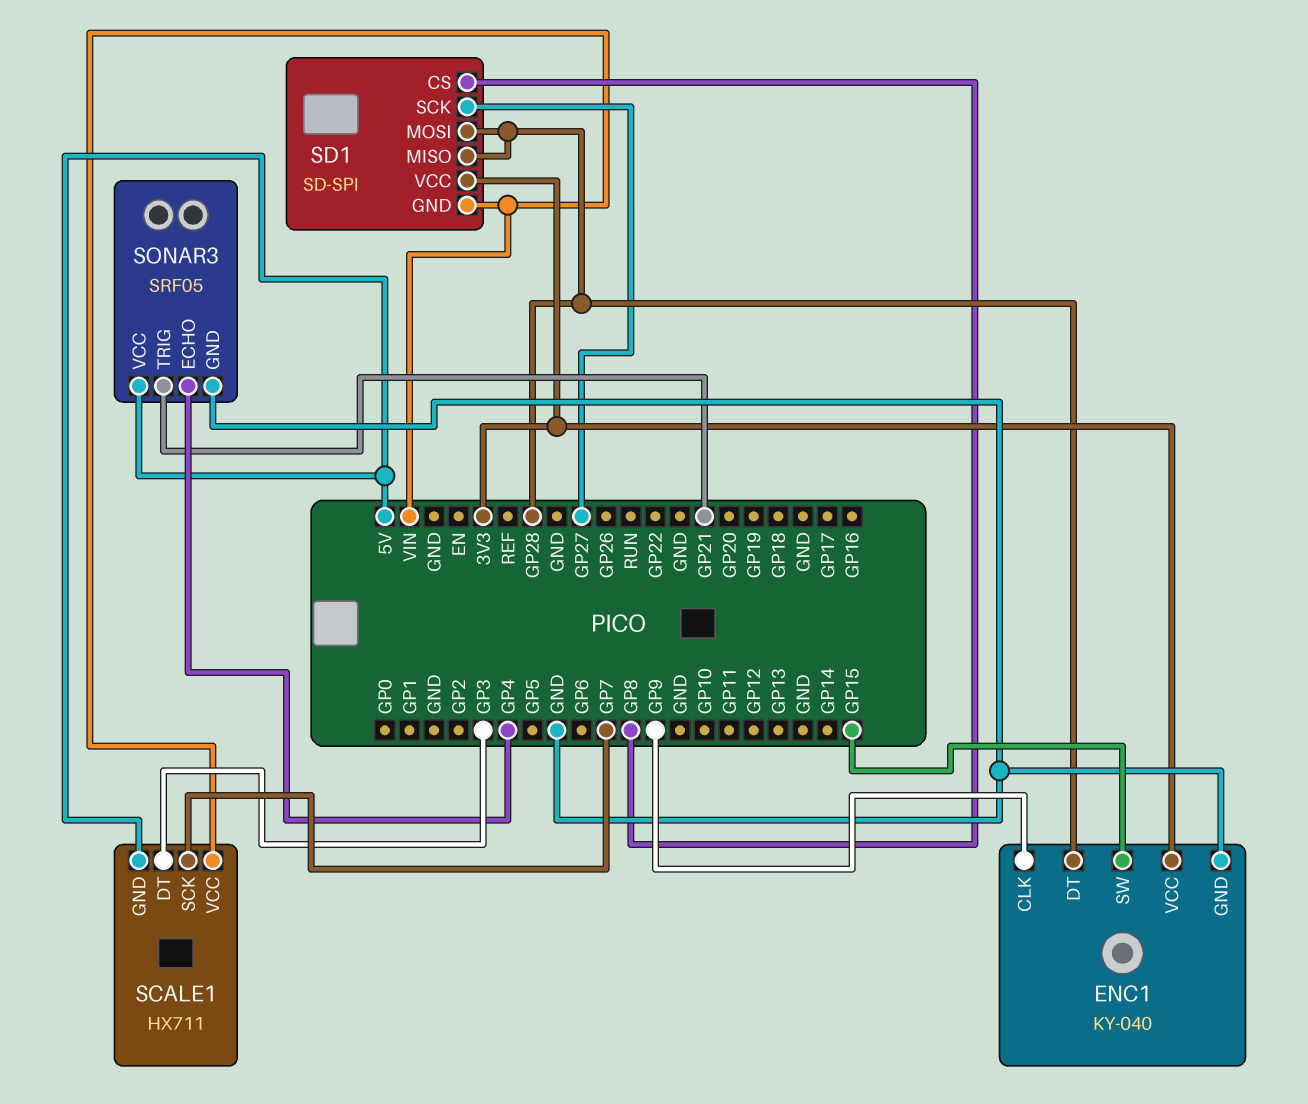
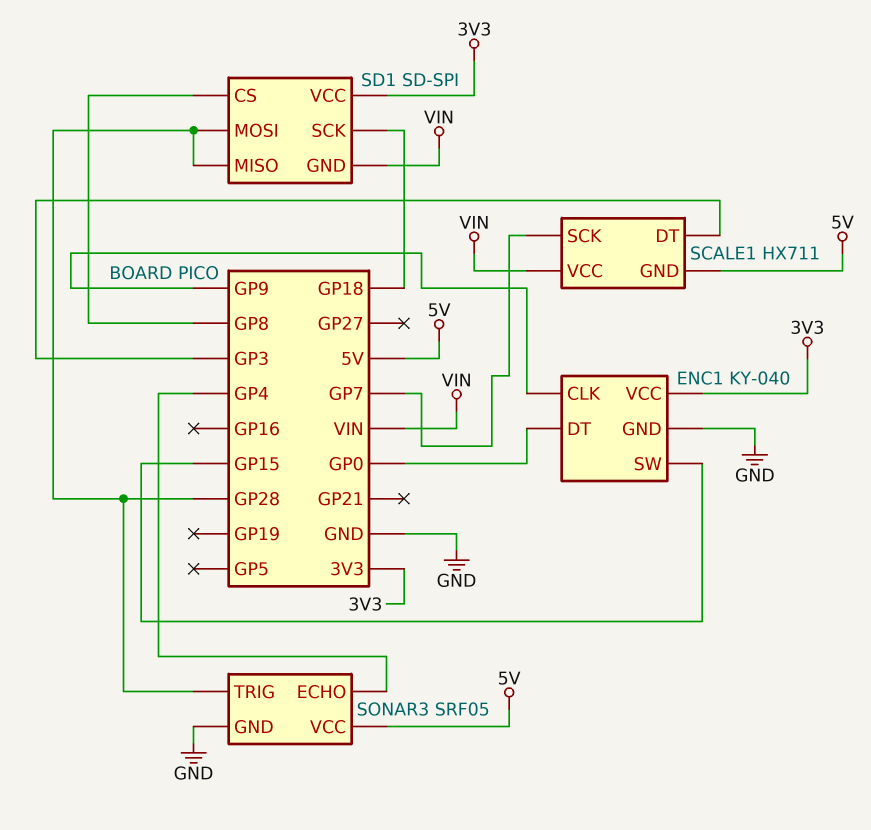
ENC1 pin DT: GP28 -> GP0
SD1 pin SCK: GP27 -> GP18
SONAR3 pin TRIG: GP21 -> GP28

